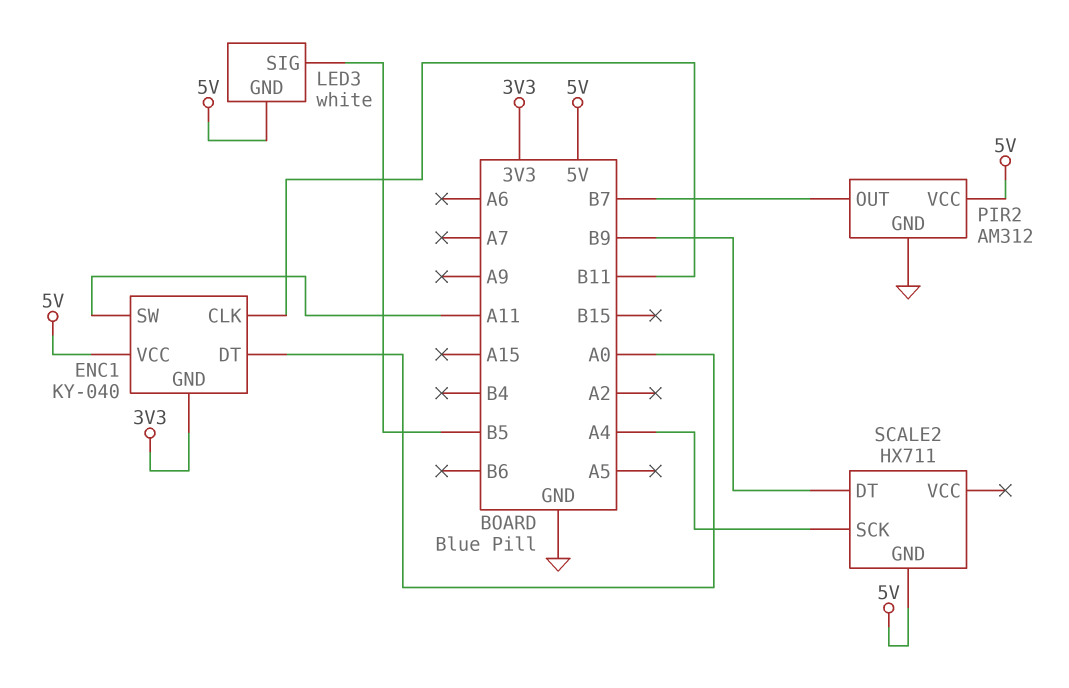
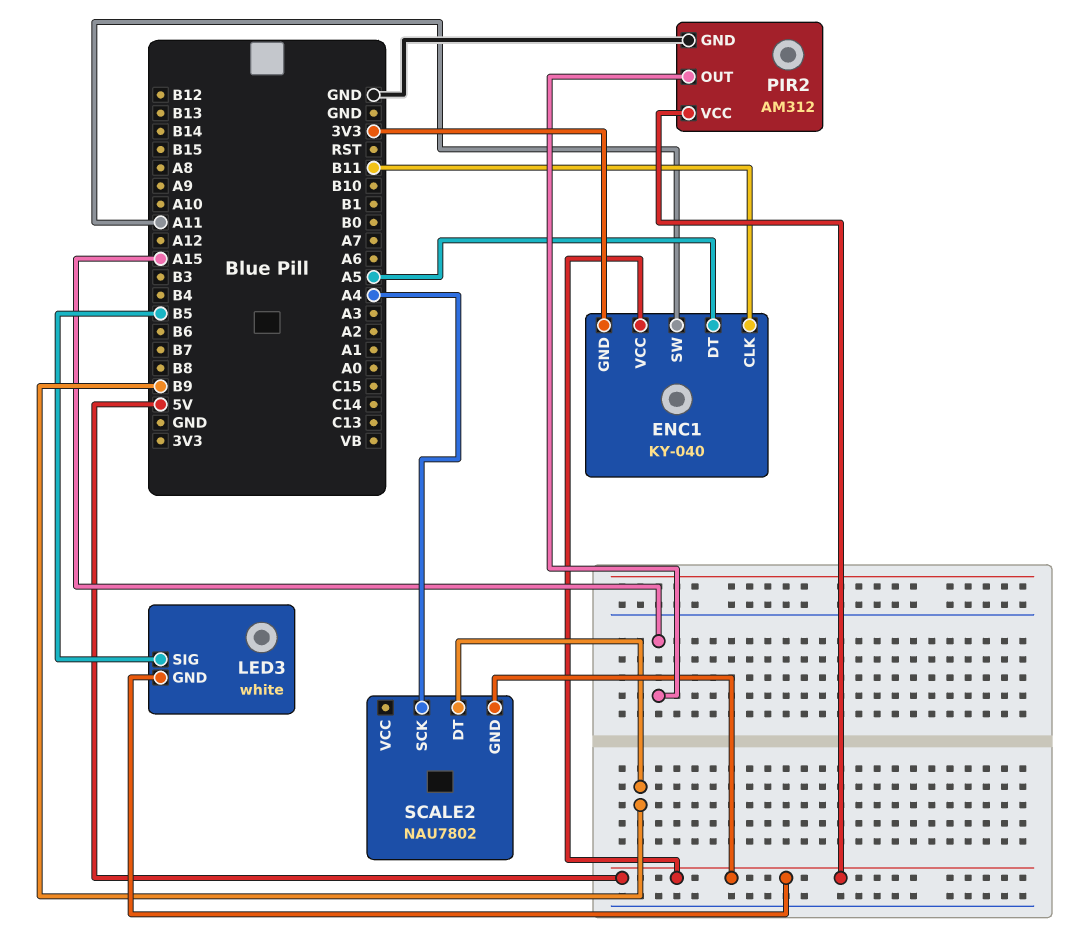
ENC1 pin DT: A0 -> A5
PIR2 pin OUT: B7 -> A15
SCALE2: HX711 -> NAU7802

